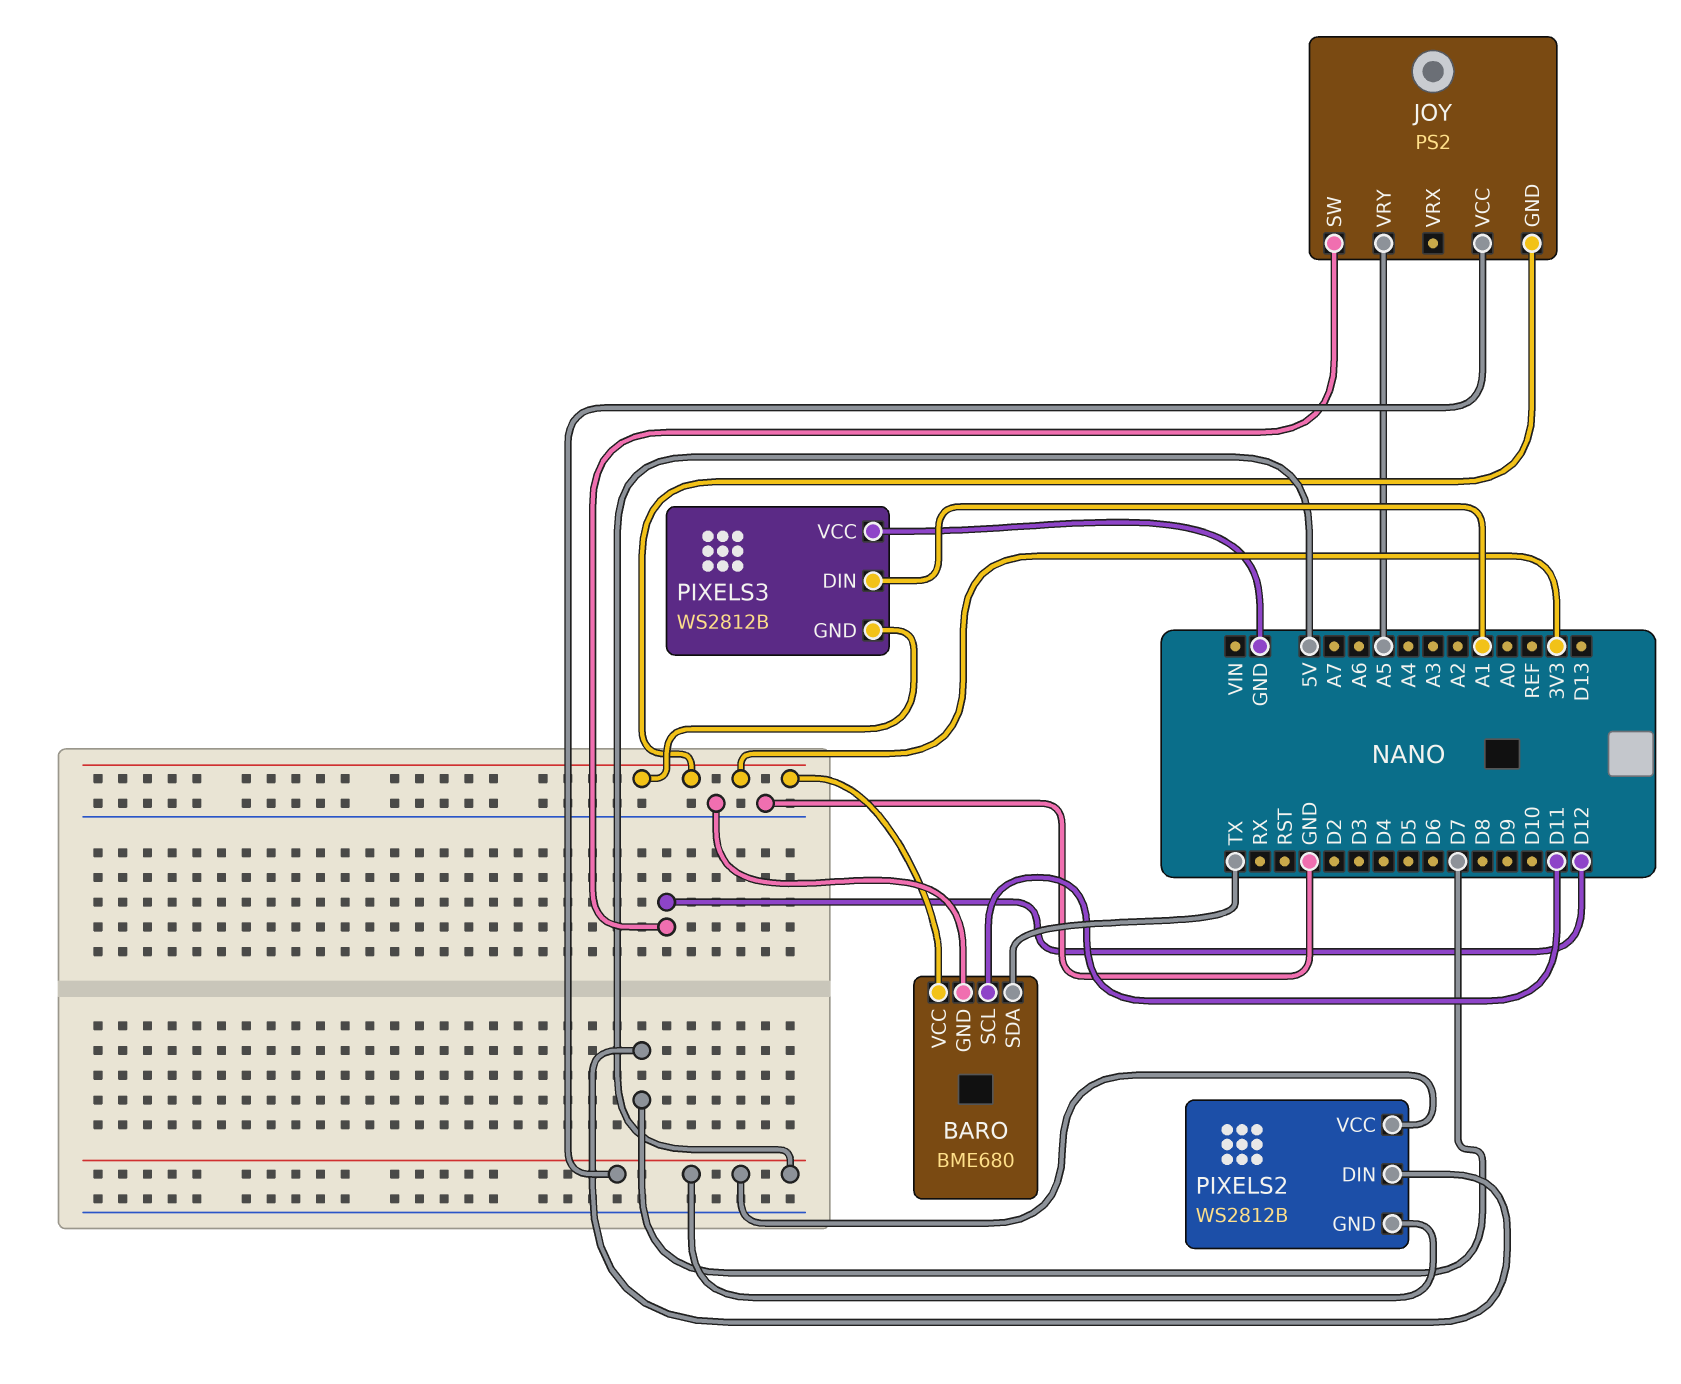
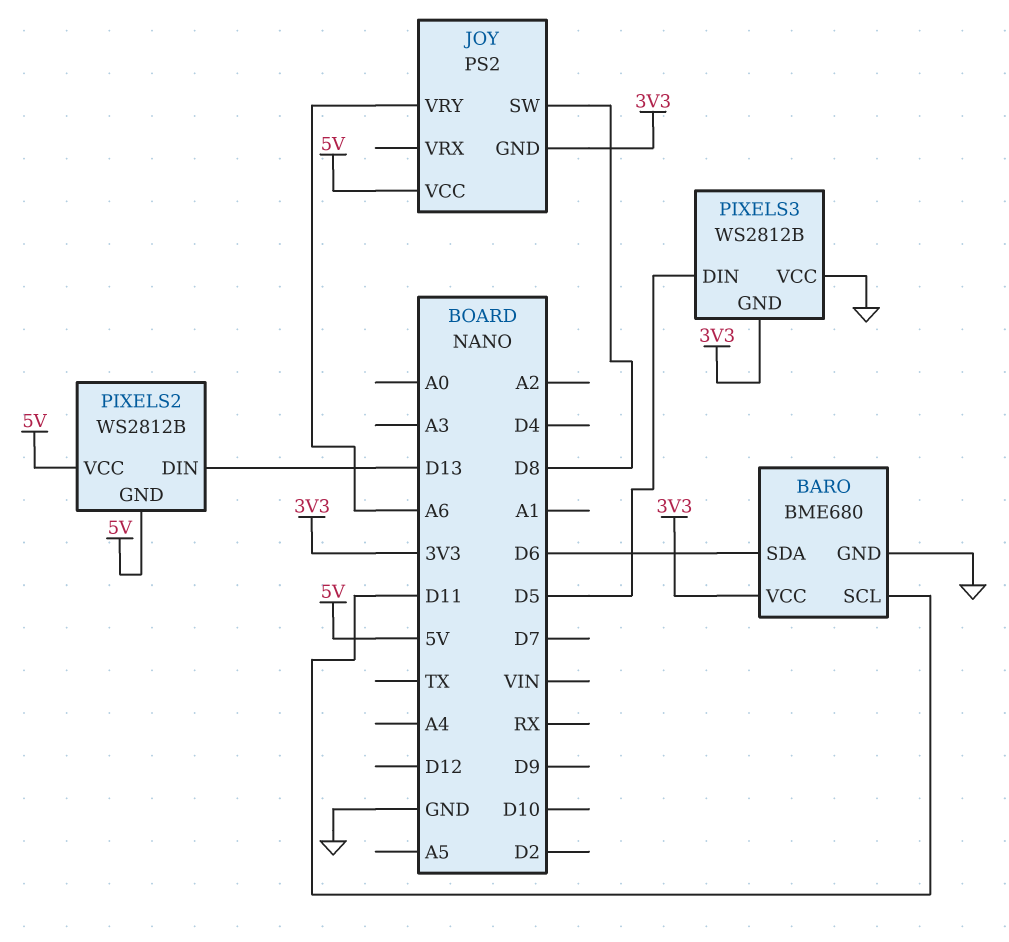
BARO pin SDA: TX -> D6
JOY pin SW: D12 -> D8
JOY pin VRY: A5 -> A6
PIXELS2 pin DIN: D7 -> D13
PIXELS3 pin DIN: A1 -> D5

